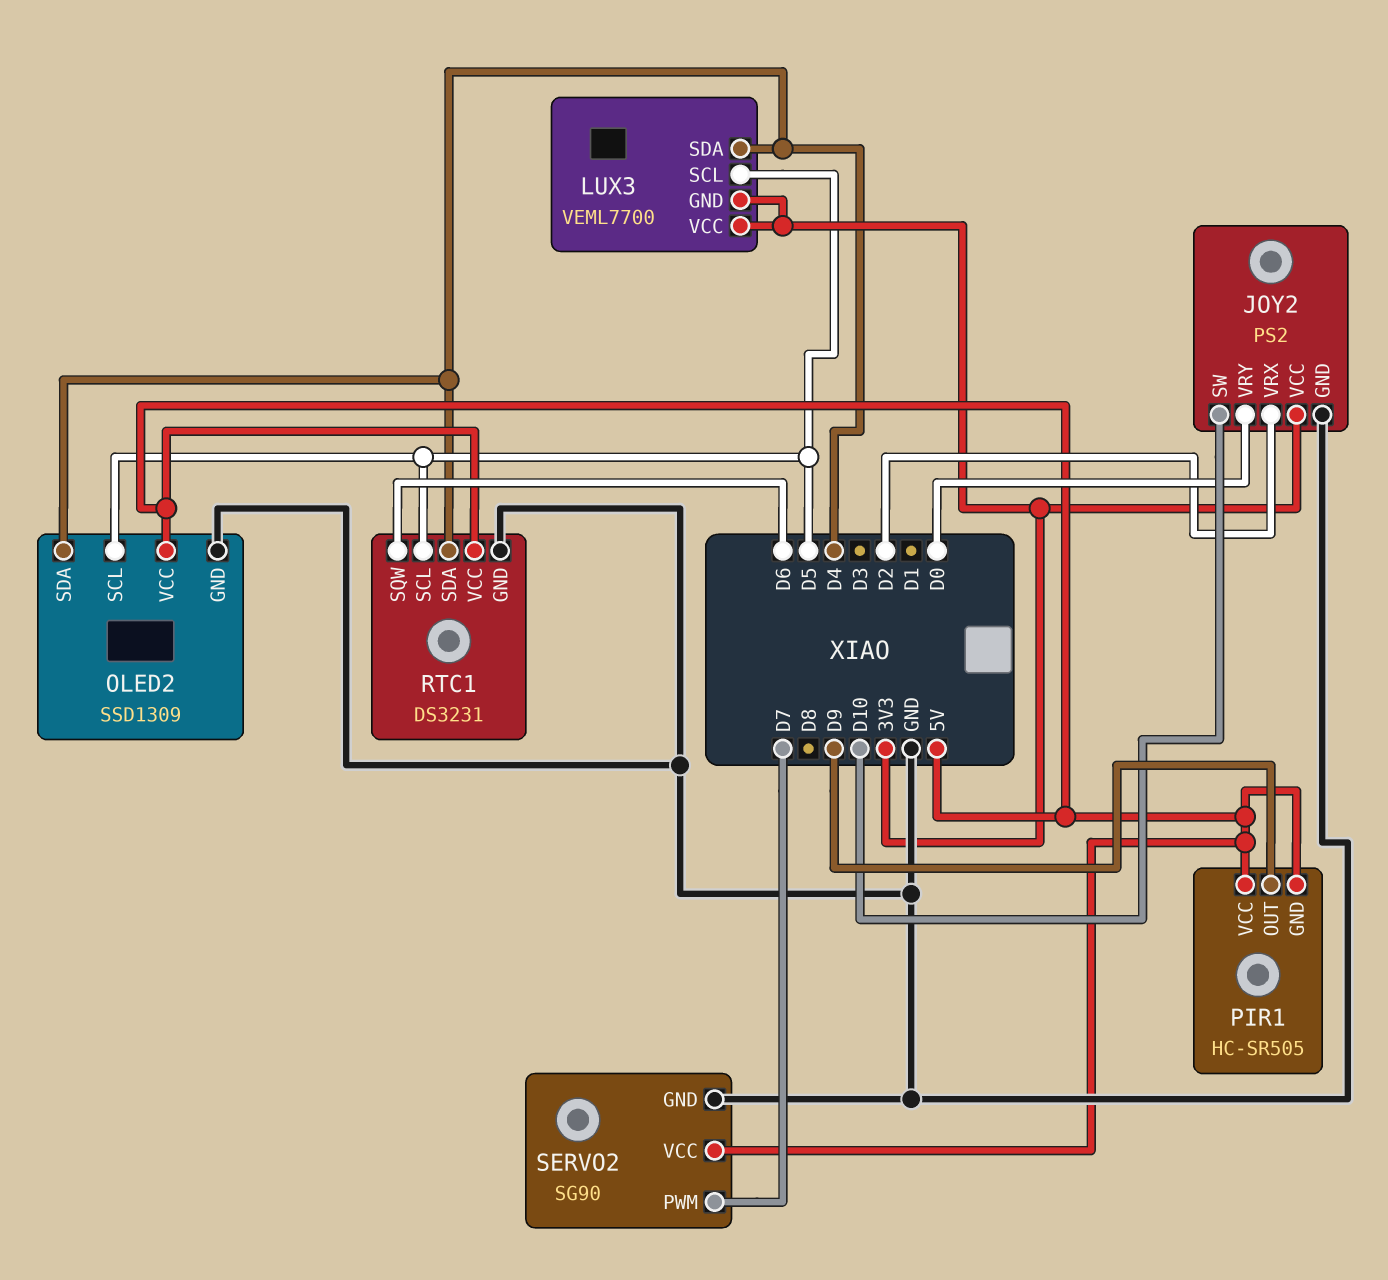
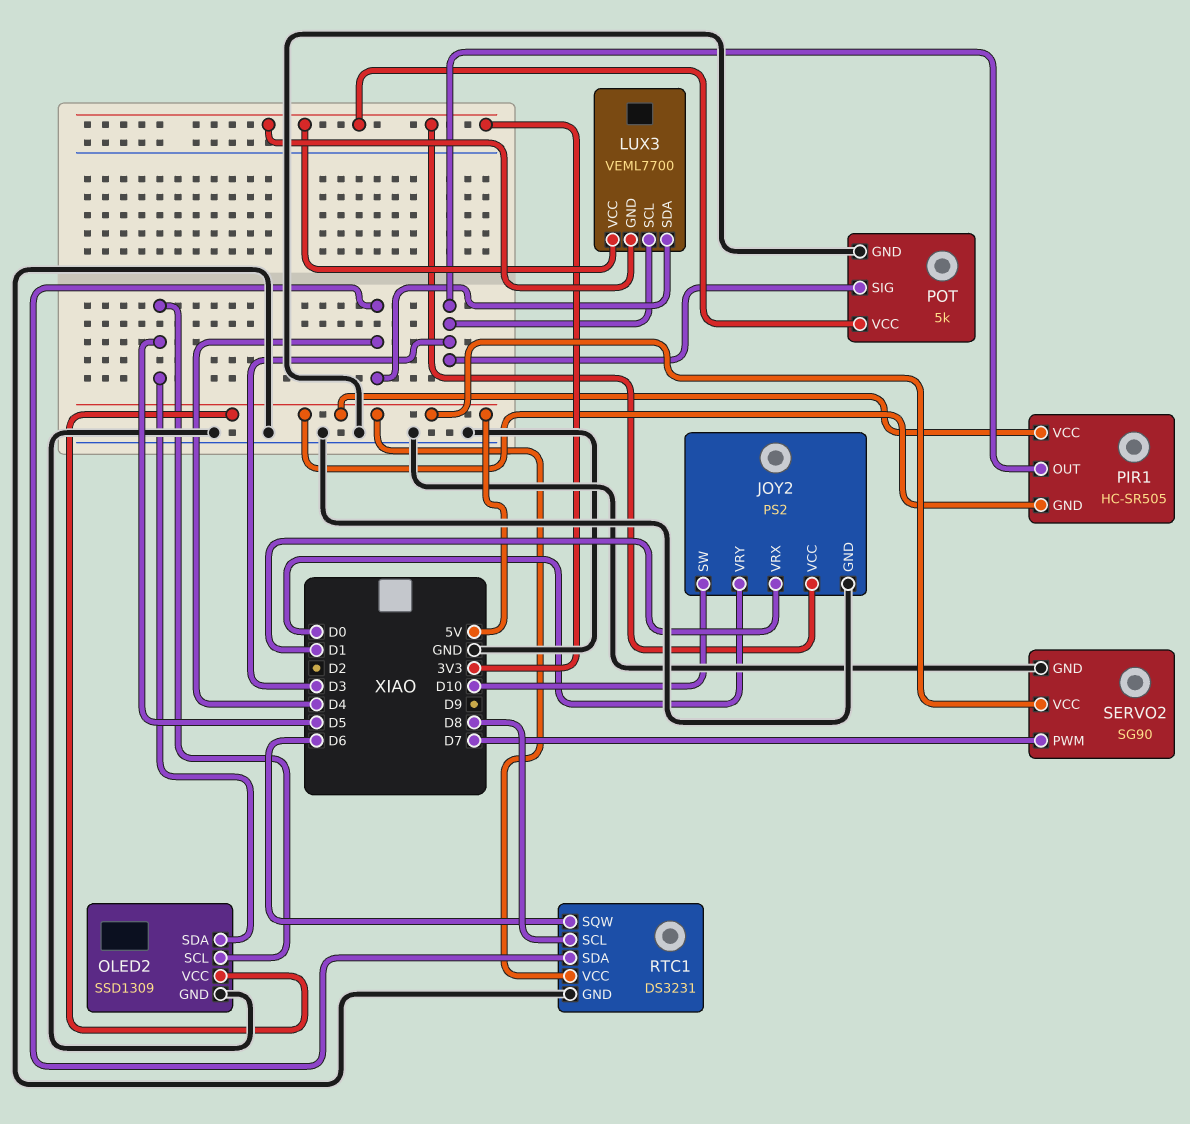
JOY2 pin VRX: D2 -> D1
LUX3 pin SCL: D5 -> D3
OLED2 pin SDA: D4 -> D5
PIR1 pin OUT: D9 -> D3
POT: none -> 5k
POT pin GND: none -> GND
POT pin SIG: none -> D3
POT pin VCC: none -> 3V3
RTC1 pin SCL: D5 -> D8

